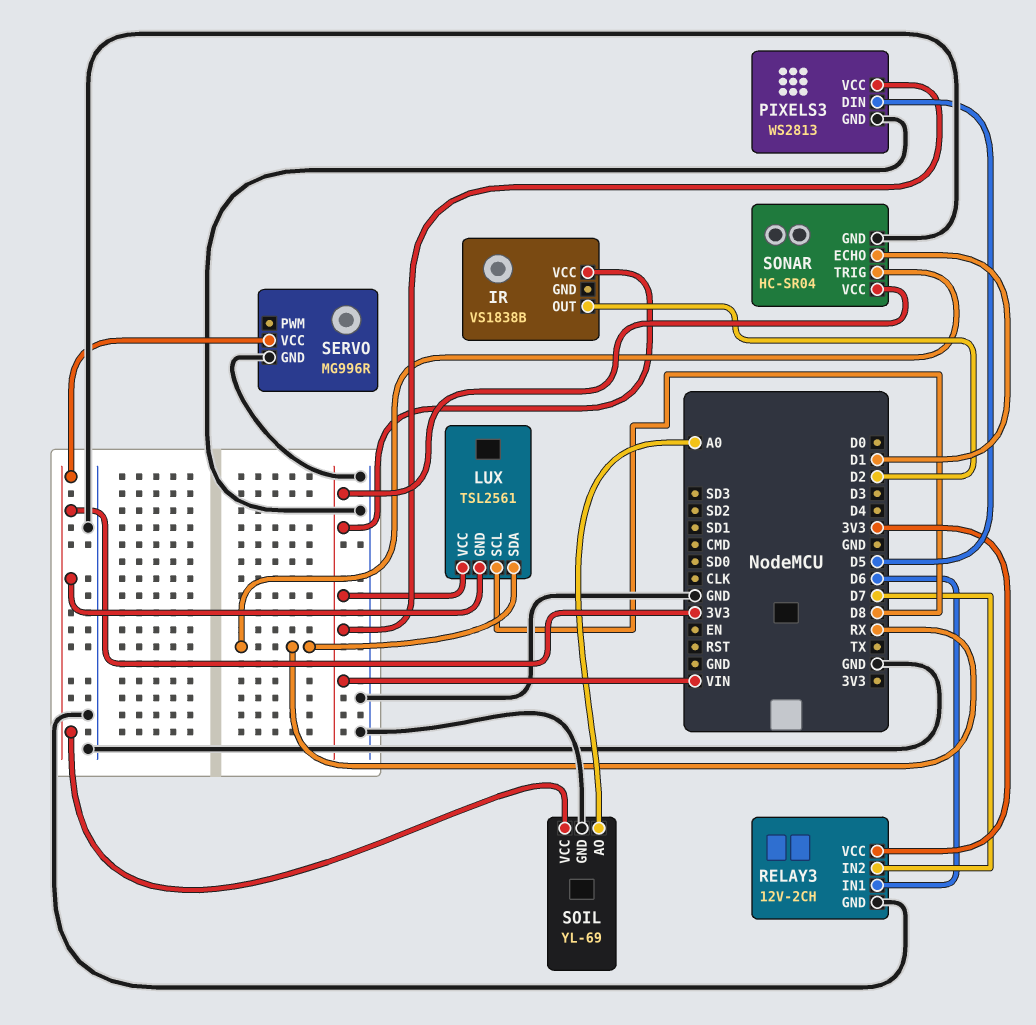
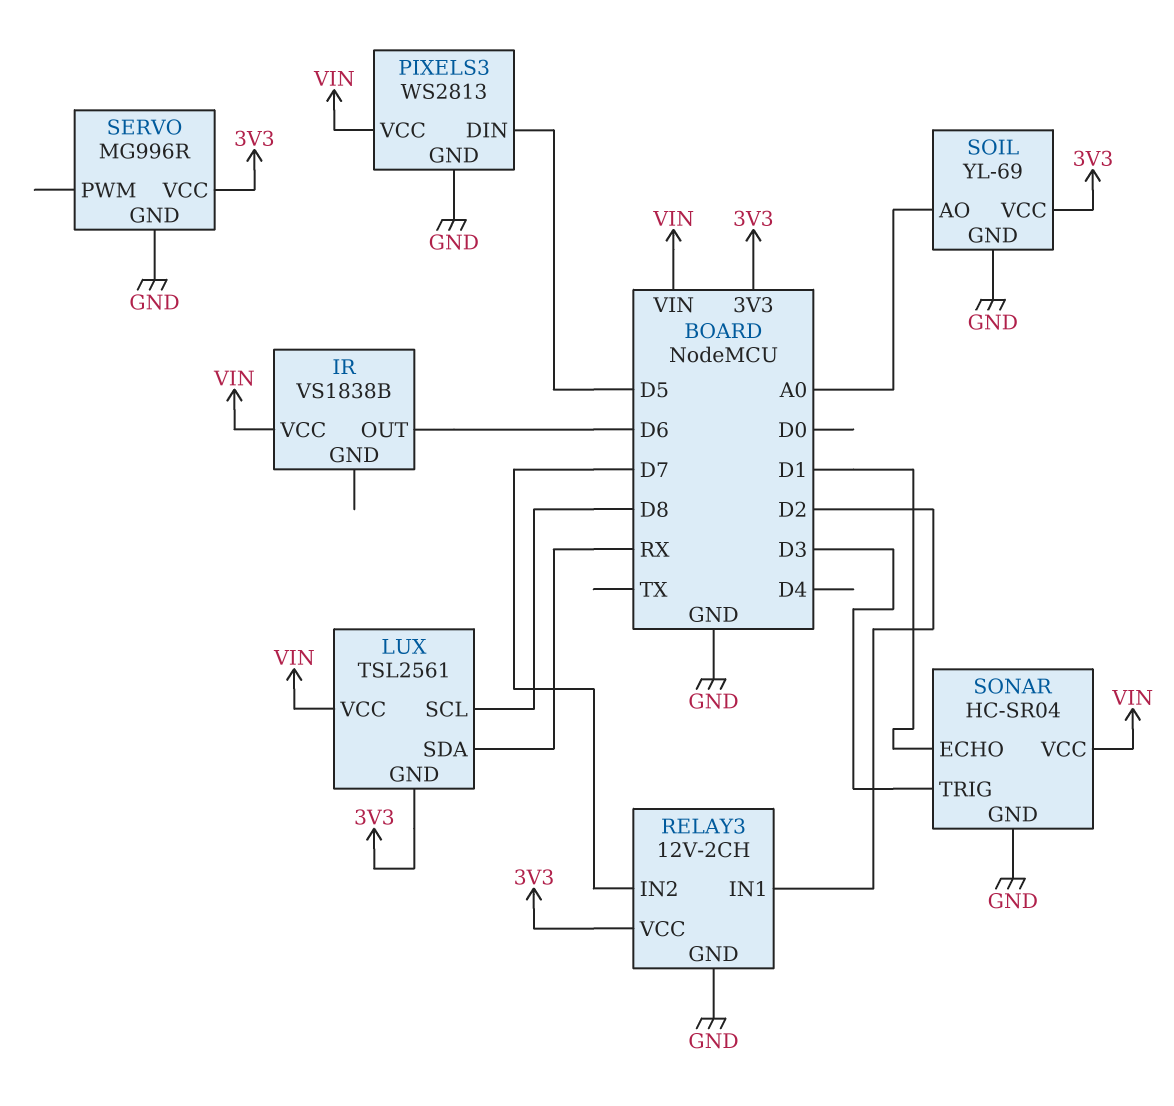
IR pin OUT: D2 -> D6
RELAY3 pin IN1: D6 -> D2
SONAR pin TRIG: RX -> D3

